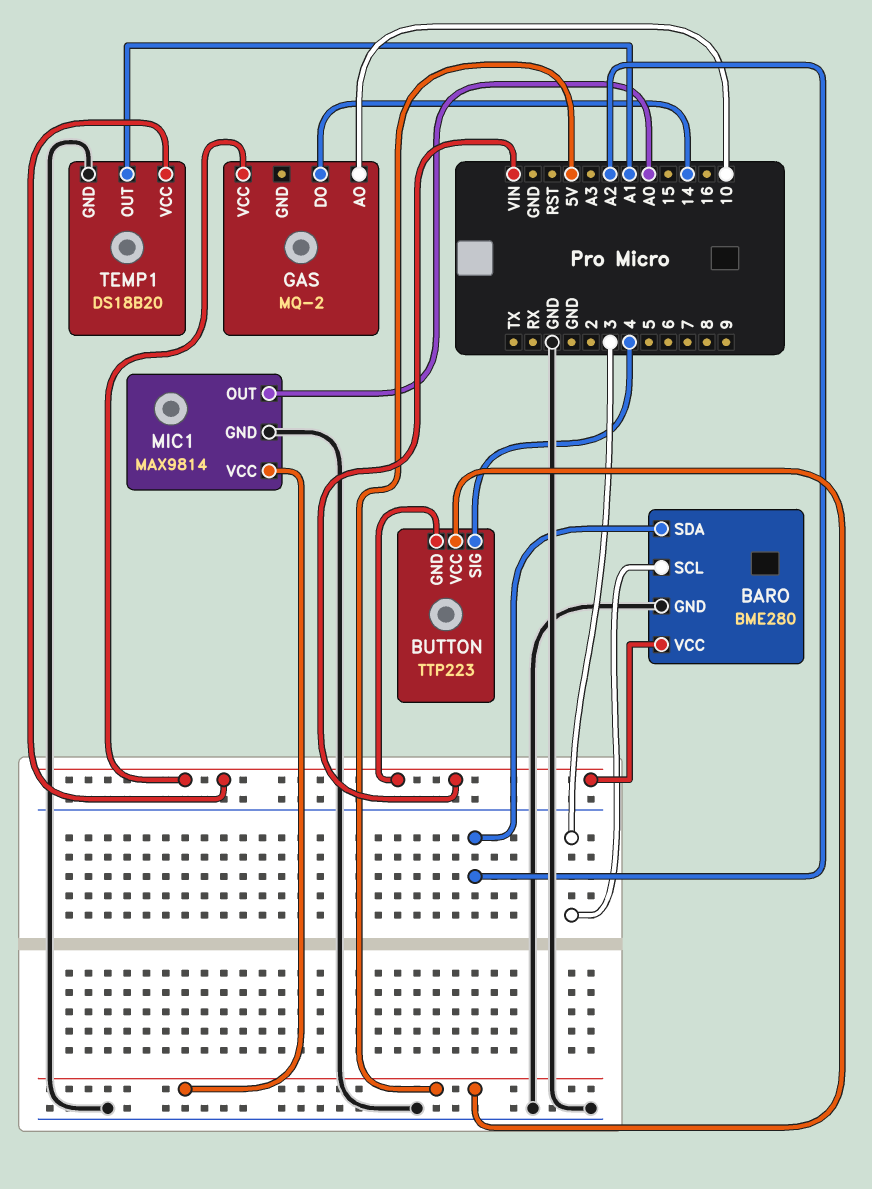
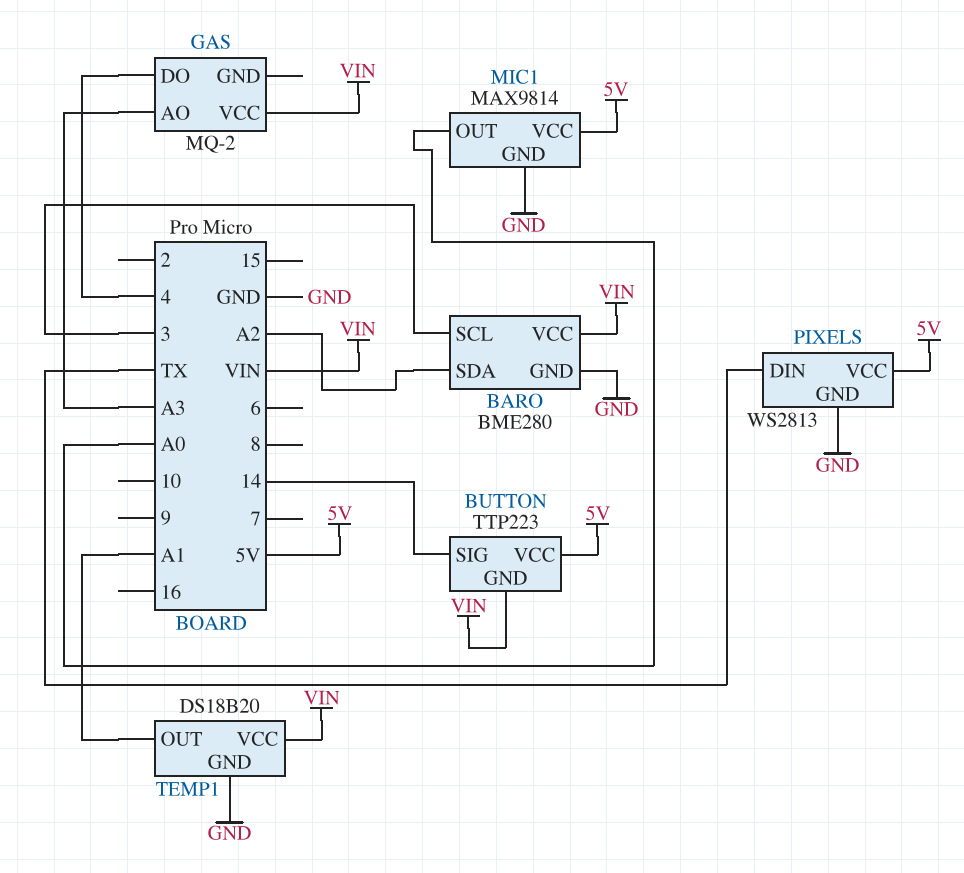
BUTTON pin SIG: 4 -> 14
GAS pin AO: 10 -> A3
GAS pin DO: 14 -> 4
PIXELS: none -> WS2813
PIXELS pin DIN: none -> TX
PIXELS pin GND: none -> GND
PIXELS pin VCC: none -> 5V

